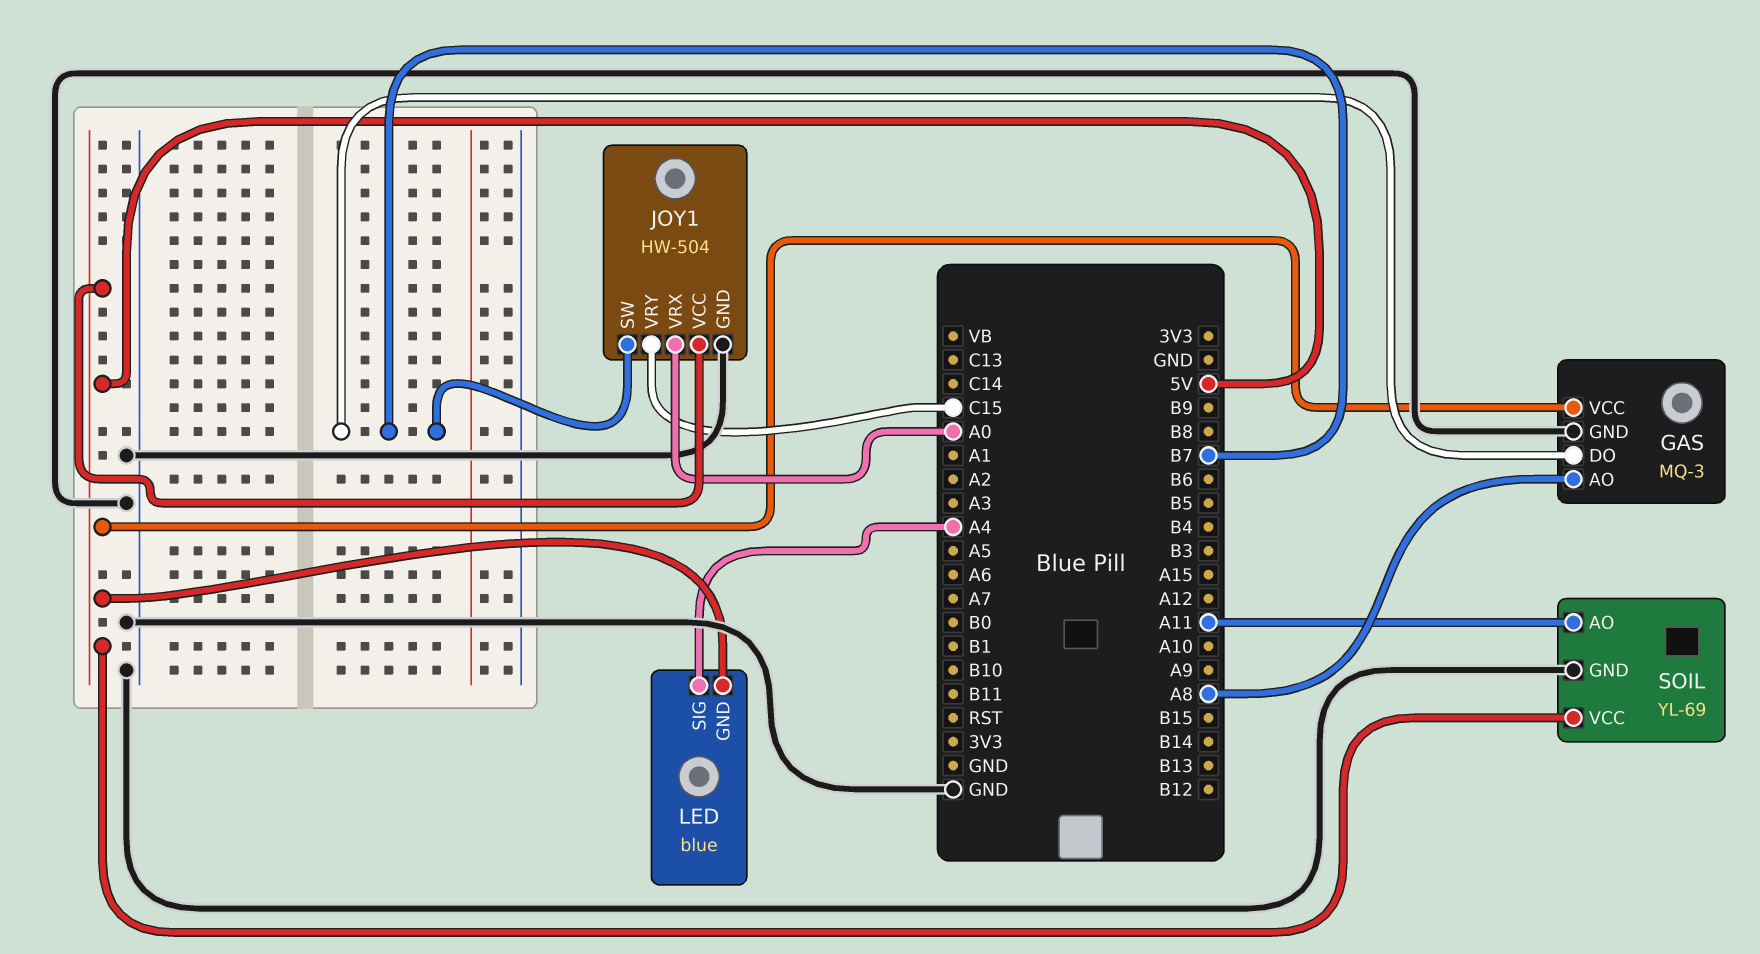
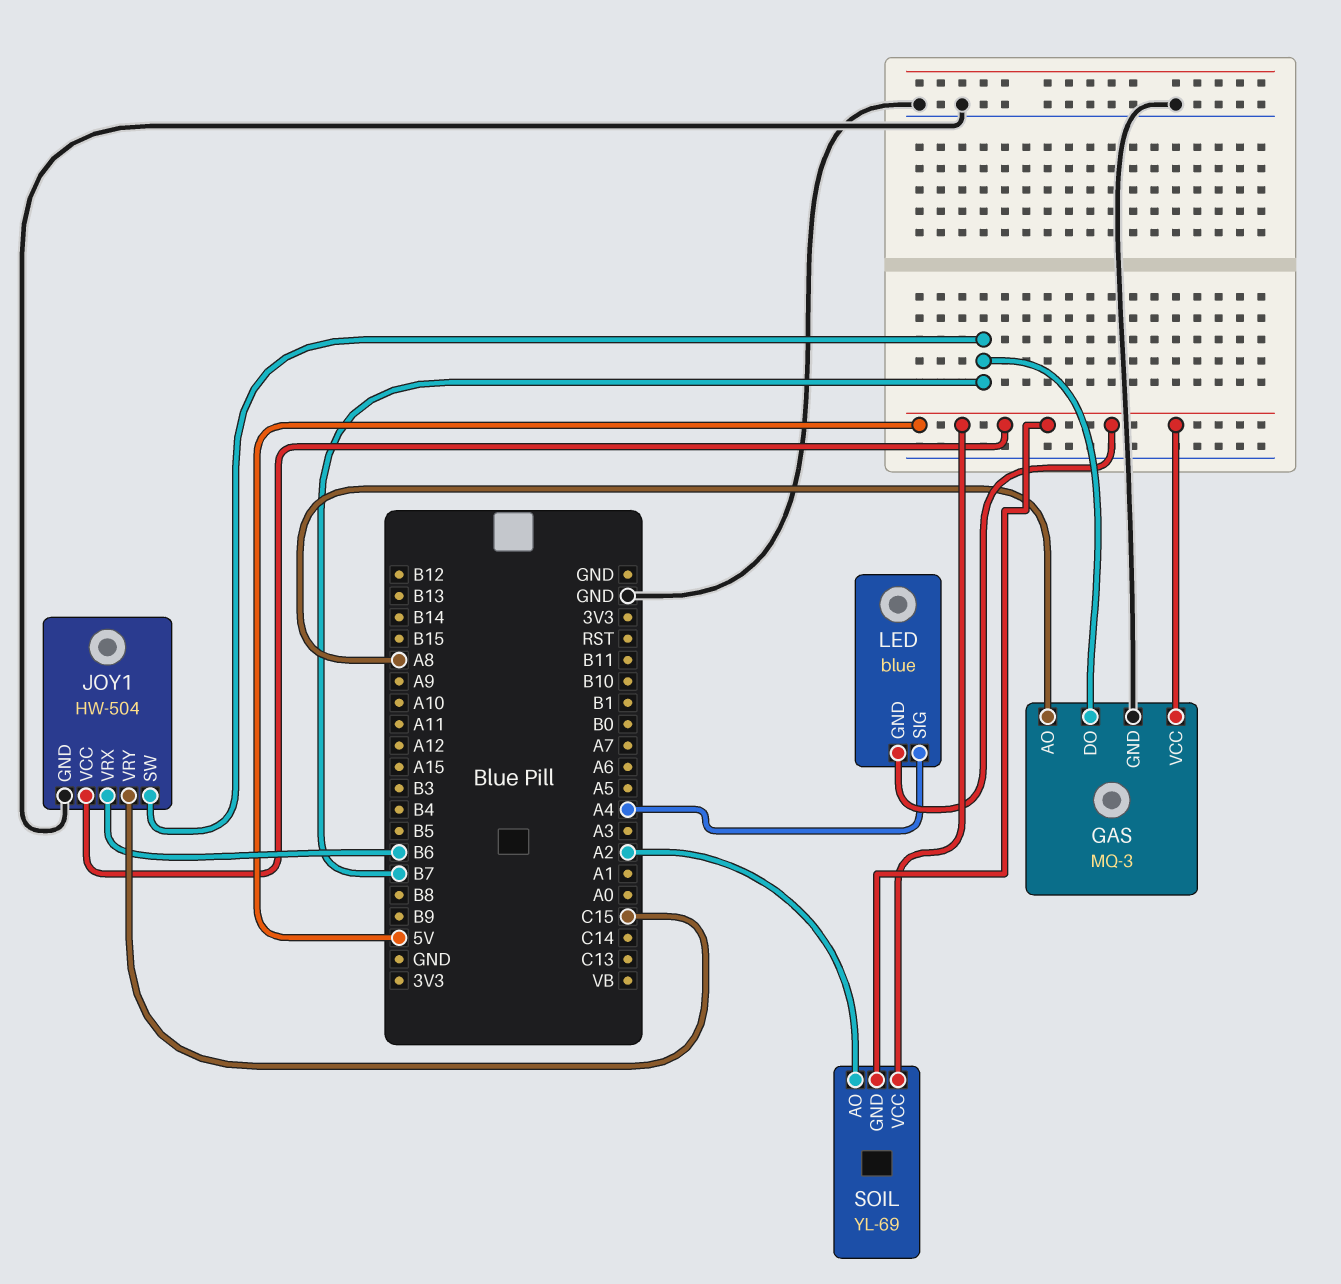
JOY1 pin VRX: A0 -> B6
SOIL pin AO: A11 -> A2
SOIL pin GND: GND -> 5V

